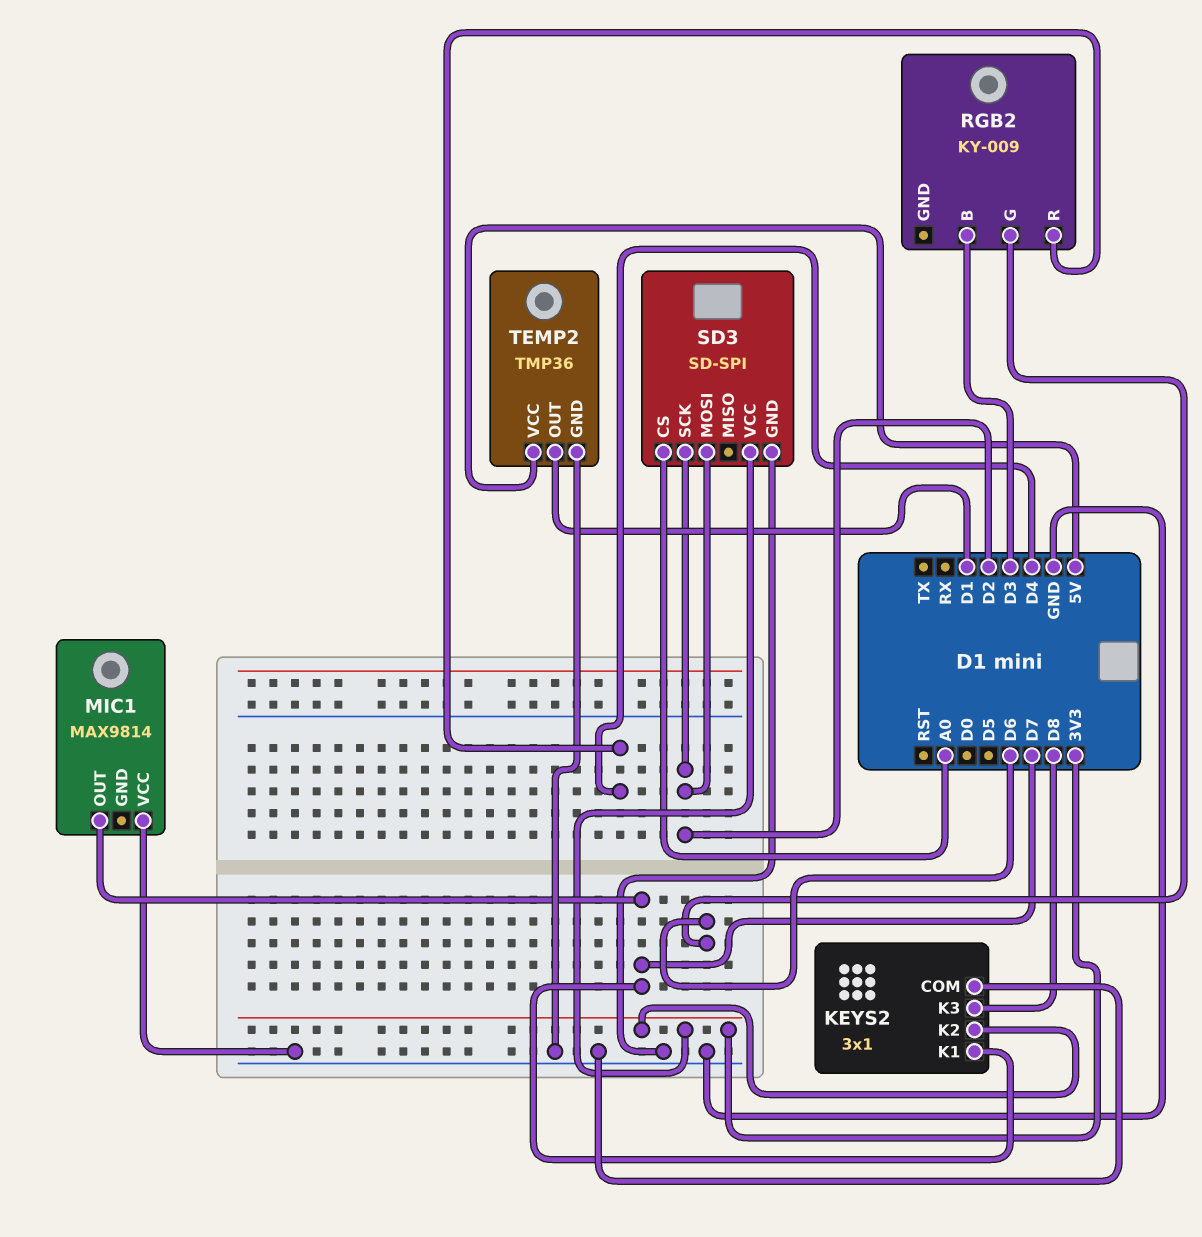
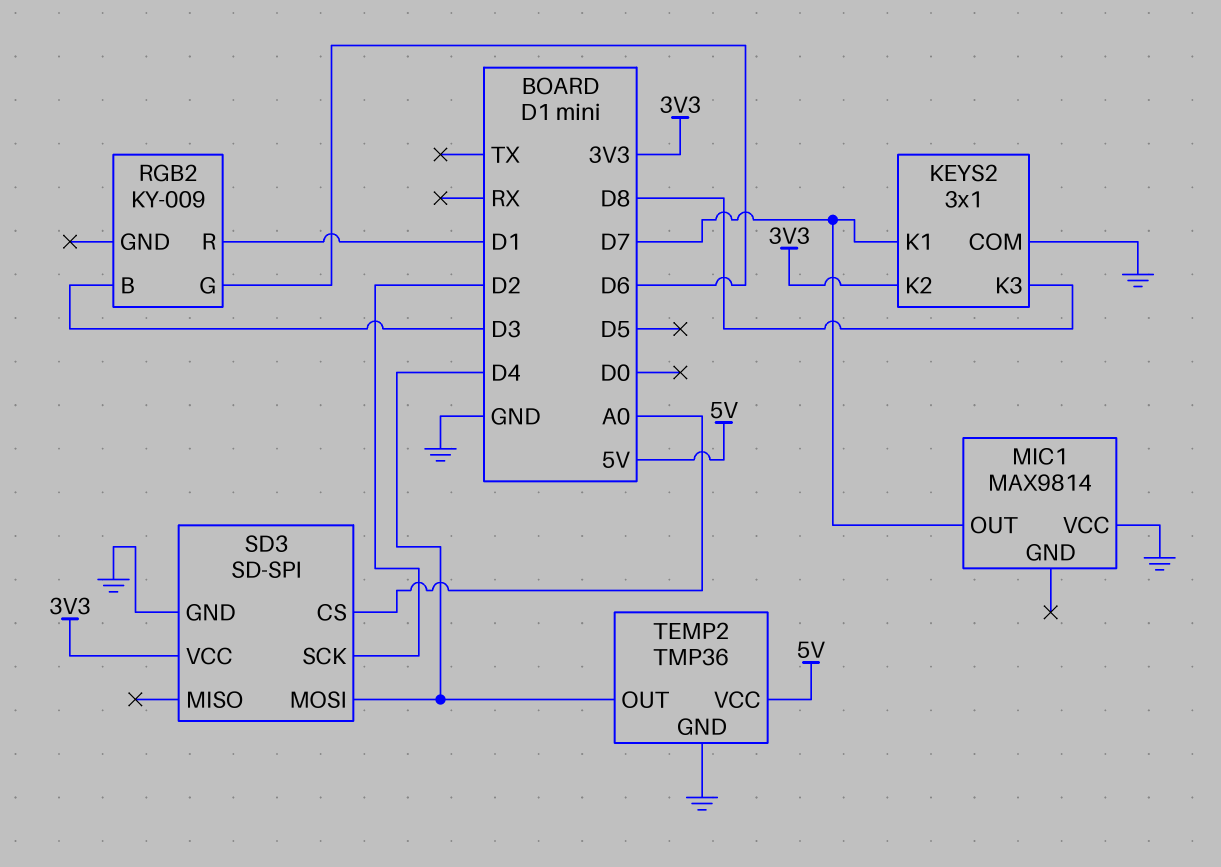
RGB2 pin R: D4 -> D1
SD3 pin MOSI: D2 -> D4
TEMP2 pin OUT: D1 -> D4

